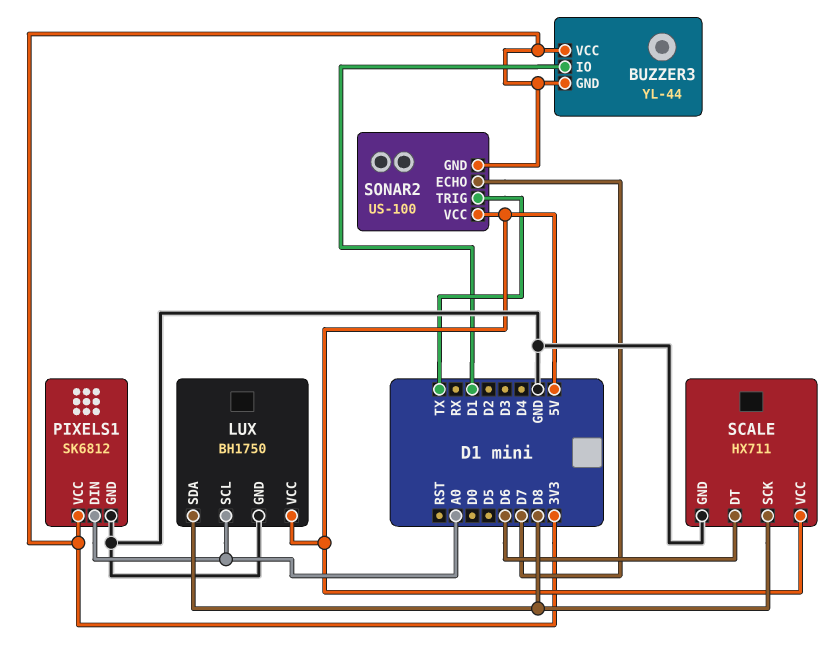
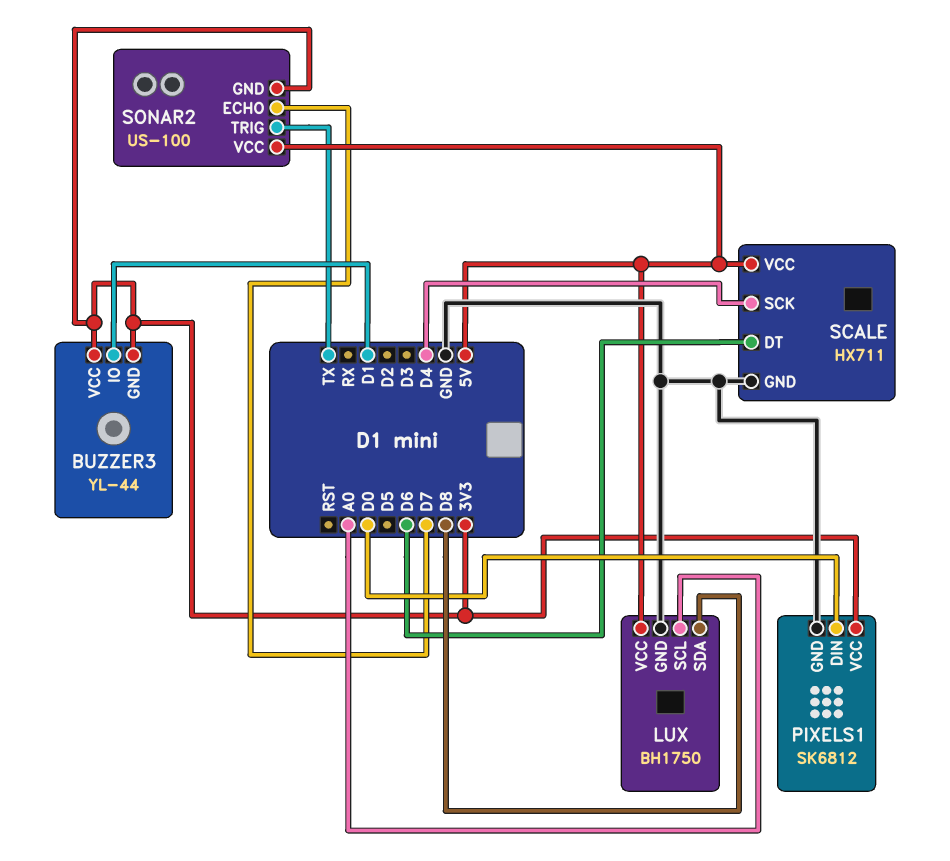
PIXELS1 pin DIN: A0 -> D0
SCALE pin SCK: D8 -> D4

